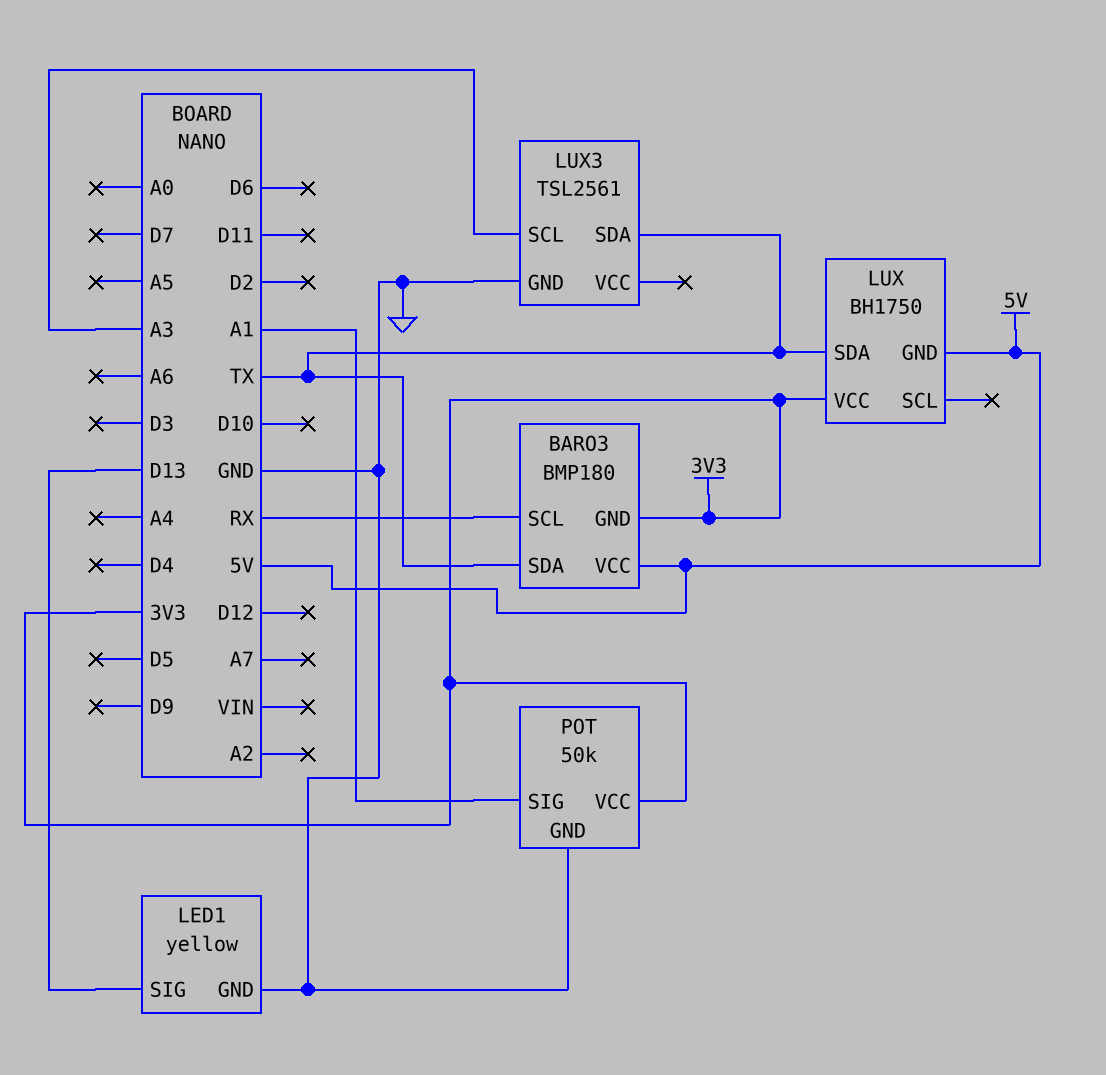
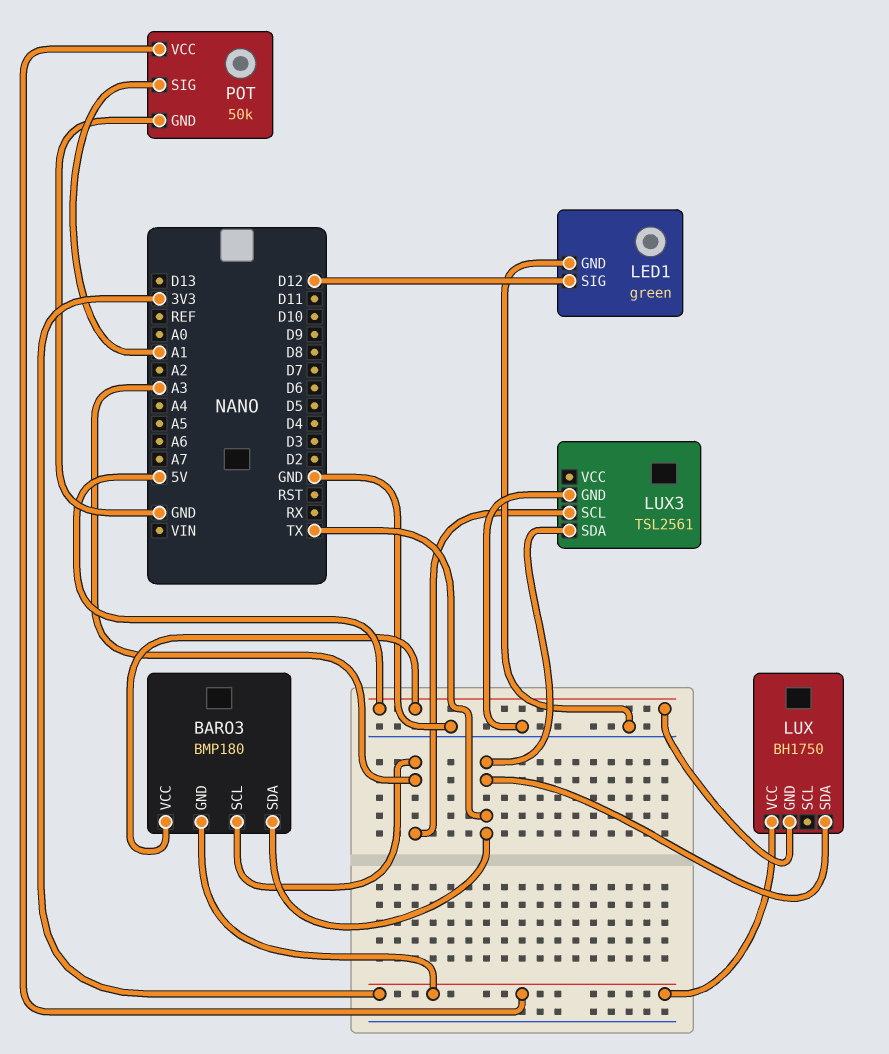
BARO3 pin SCL: RX -> A3
LED1: yellow -> green
LED1 pin SIG: D13 -> D12

